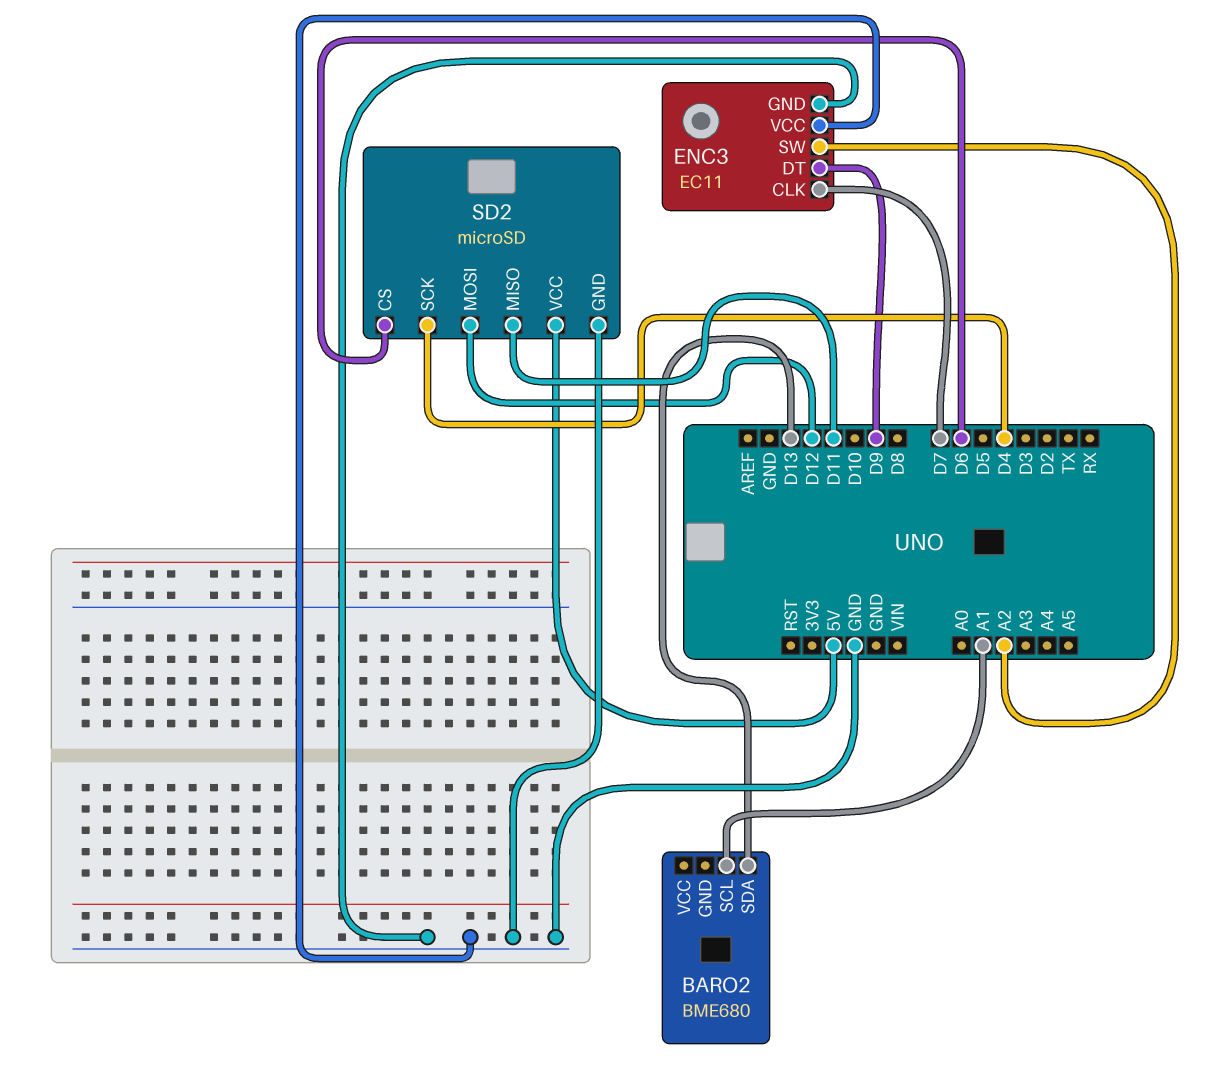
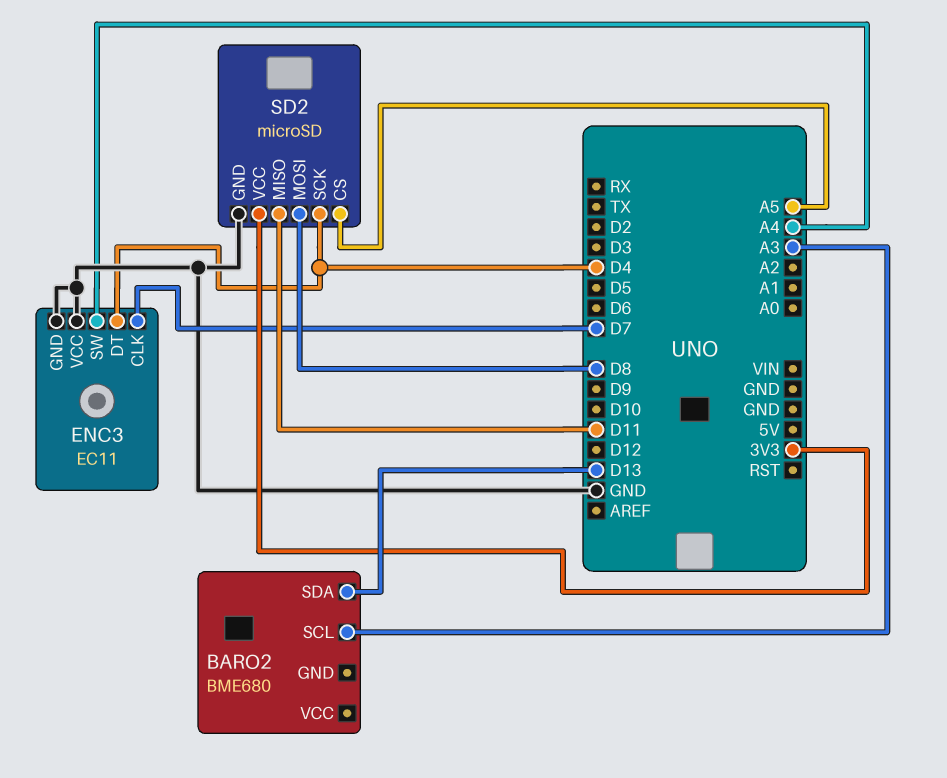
BARO2 pin SCL: A1 -> A3
ENC3 pin DT: D9 -> D4
ENC3 pin SW: A2 -> A4
SD2 pin CS: D6 -> A5
SD2 pin MOSI: D12 -> D8
SD2 pin VCC: 5V -> 3V3

